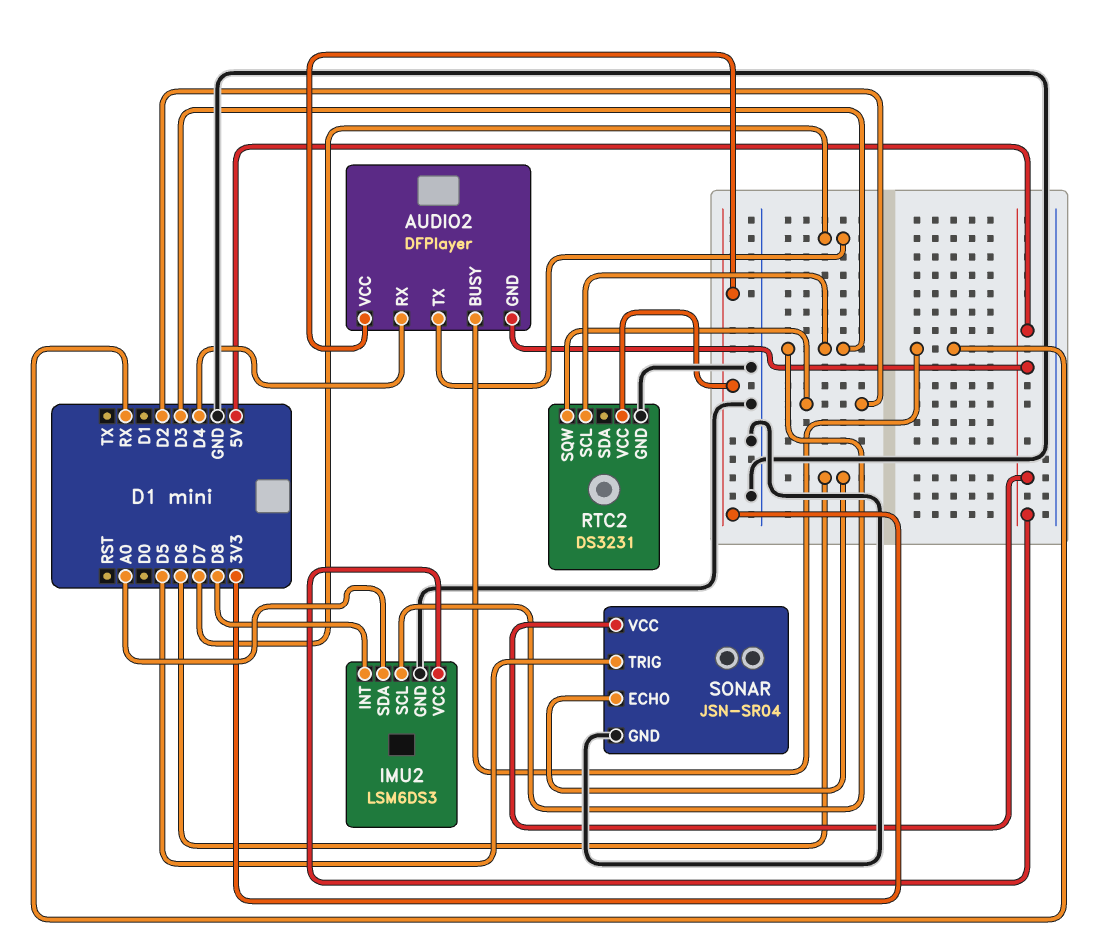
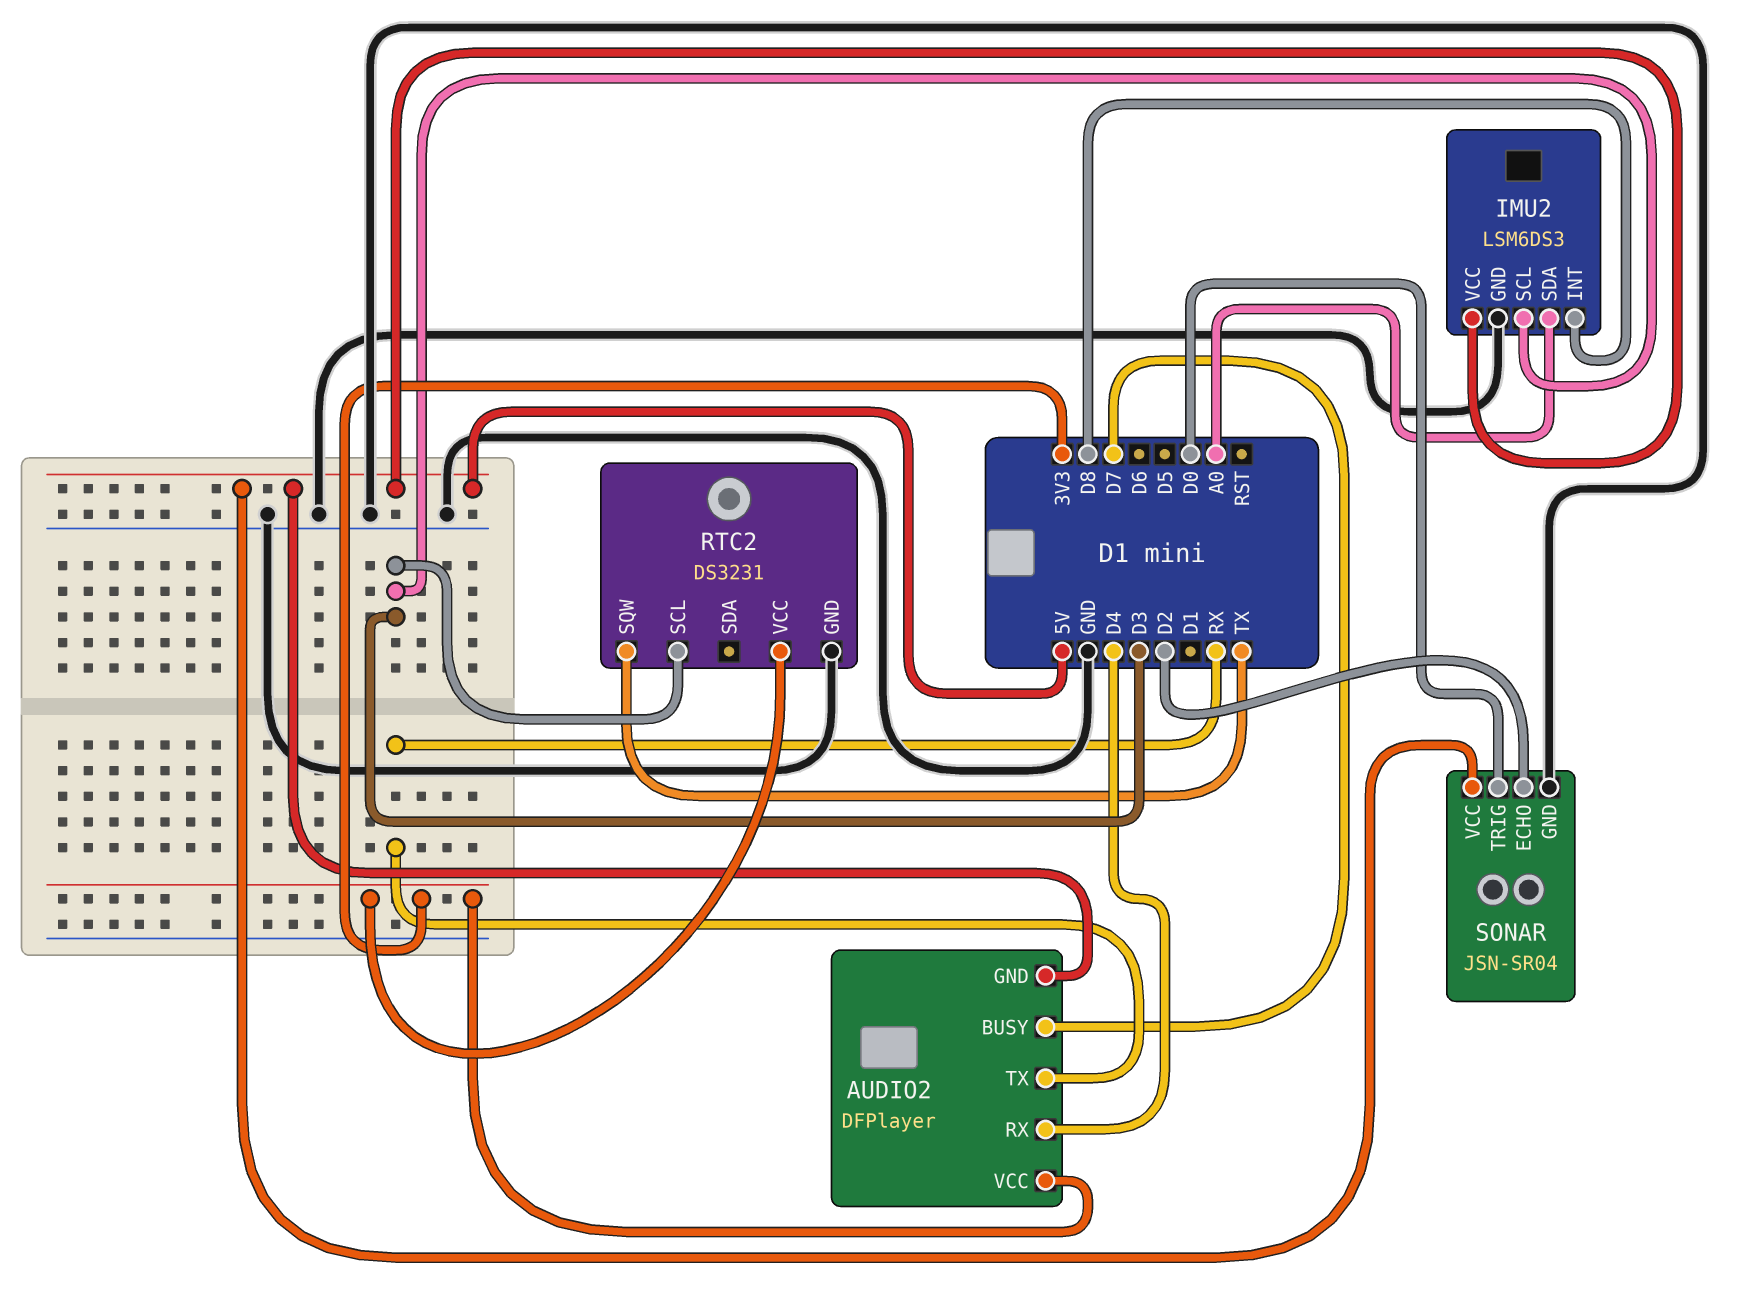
AUDIO2 pin BUSY: RX -> D7
AUDIO2 pin TX: D7 -> RX
RTC2 pin SQW: D2 -> TX
SONAR pin ECHO: D6 -> D2
SONAR pin TRIG: D5 -> D0

